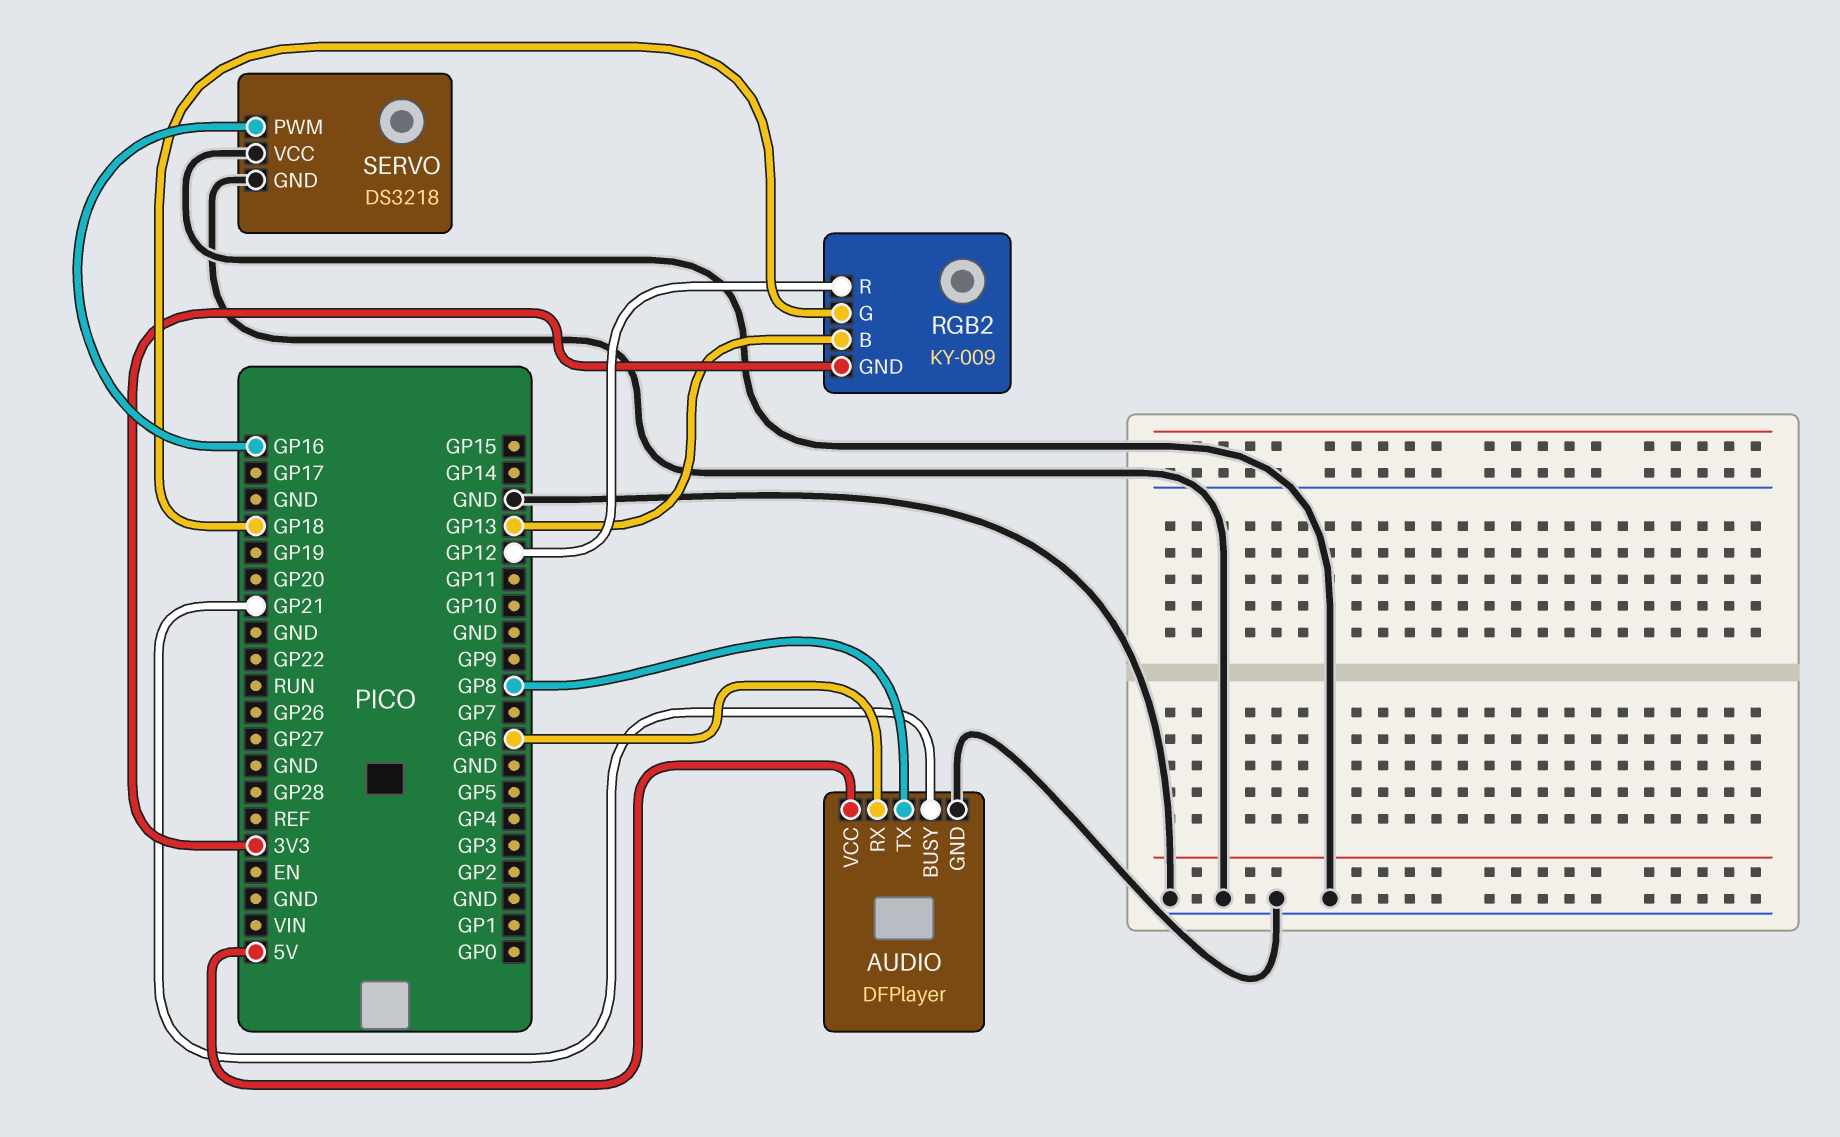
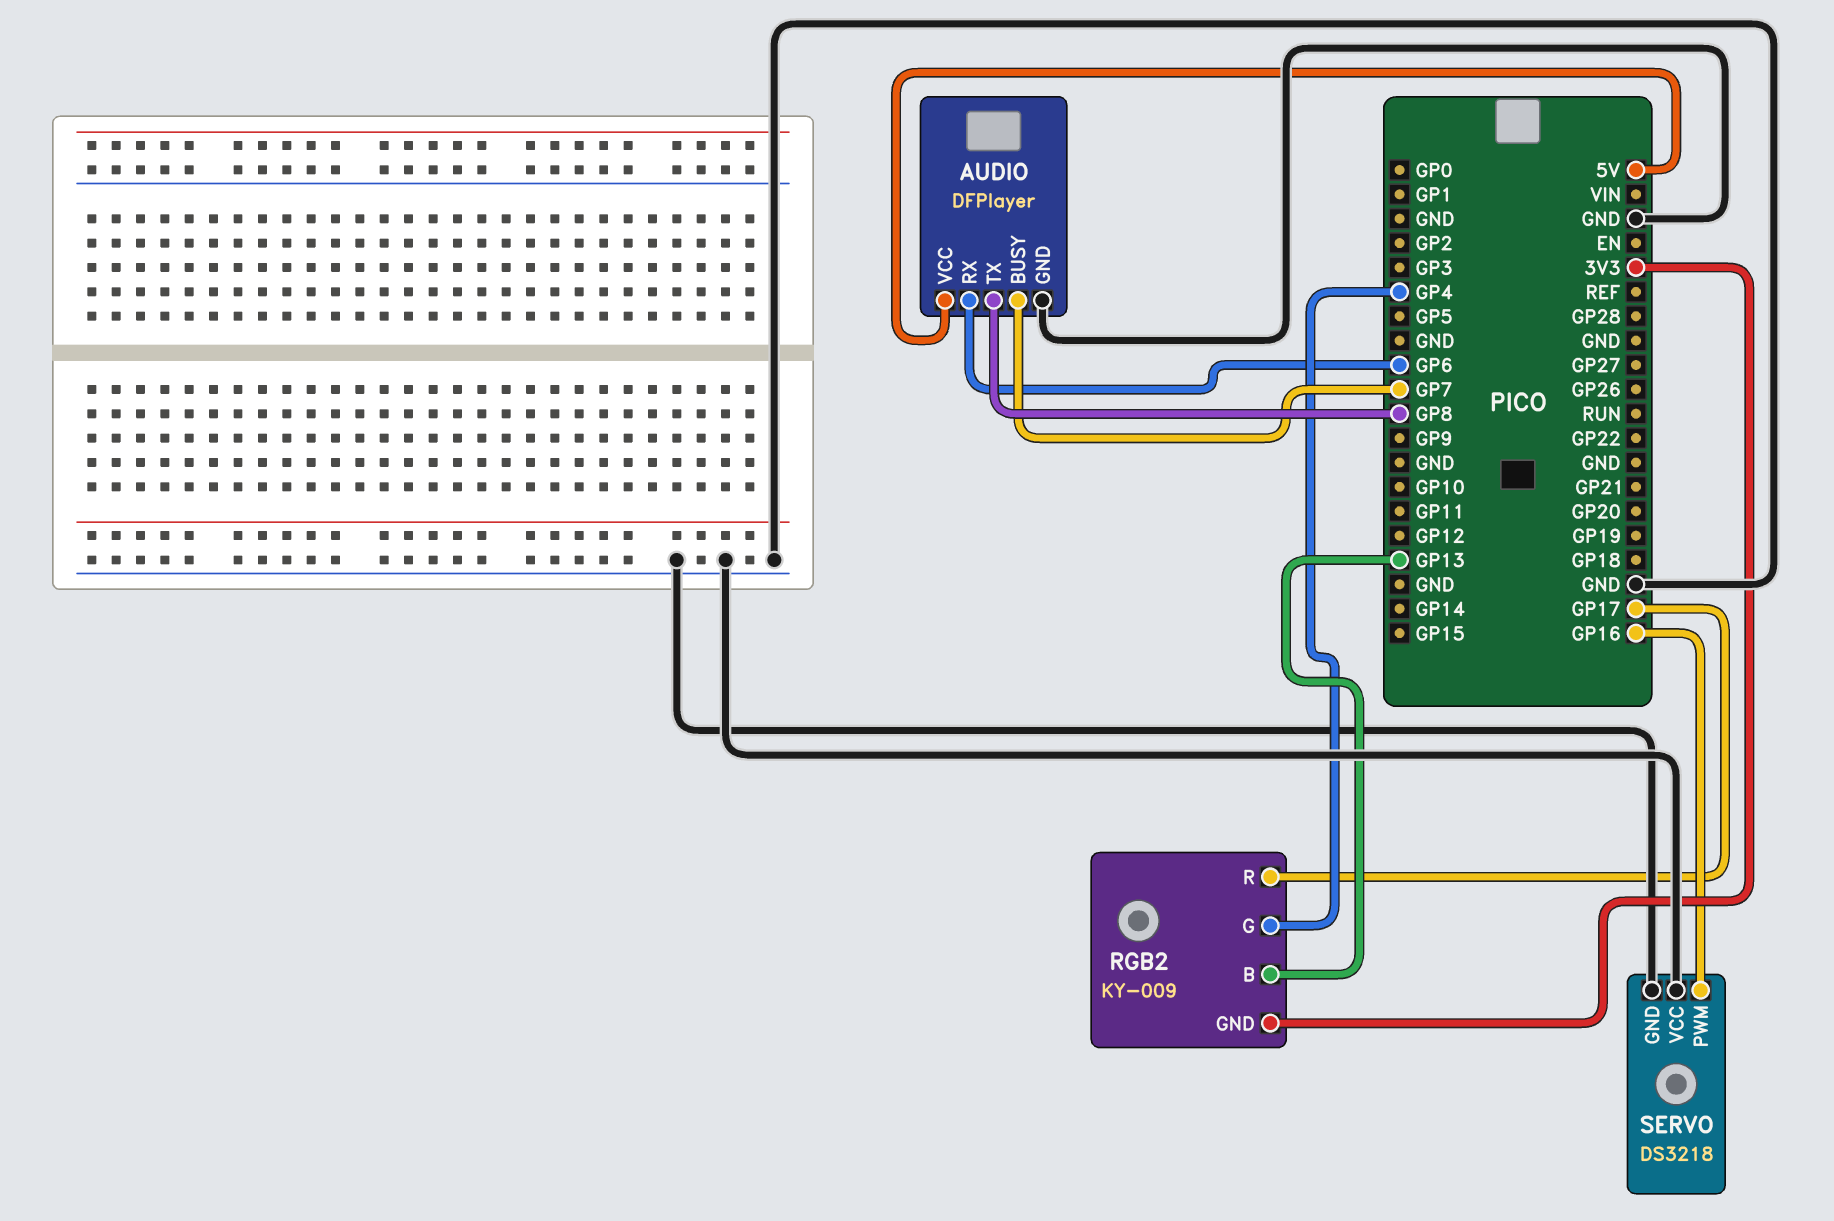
AUDIO pin BUSY: GP21 -> GP7
RGB2 pin G: GP18 -> GP4
RGB2 pin R: GP12 -> GP17

